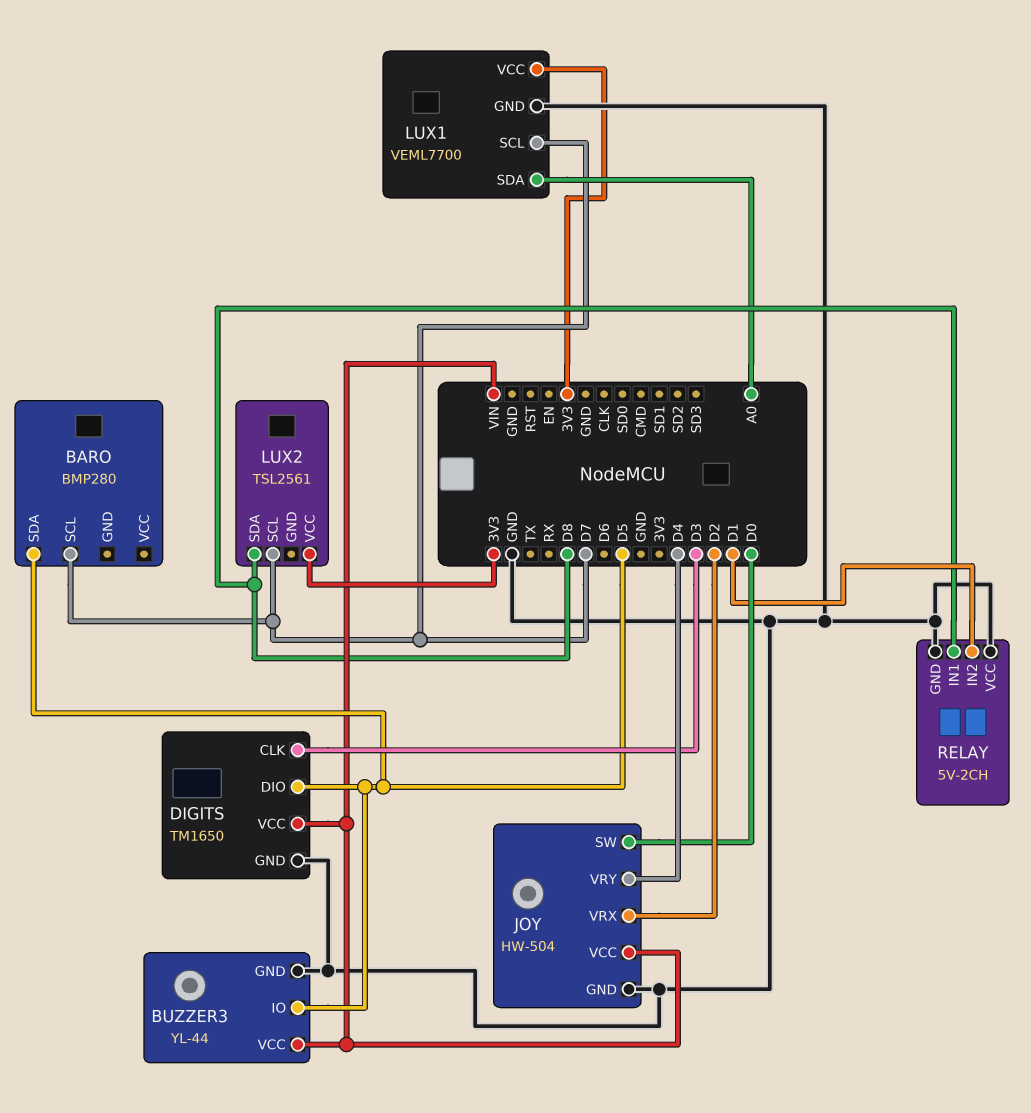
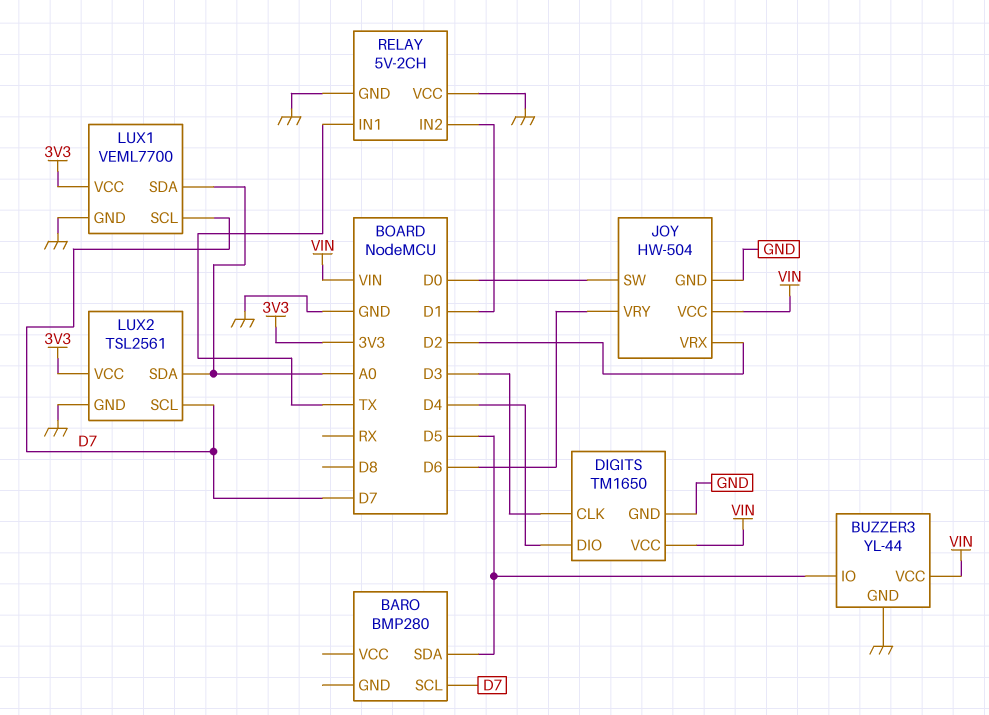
DIGITS pin DIO: D5 -> D4
JOY pin VRY: D4 -> D6
LUX2 pin GND: none -> GND
LUX2 pin SDA: D8 -> A0
RELAY pin IN1: D8 -> TX

